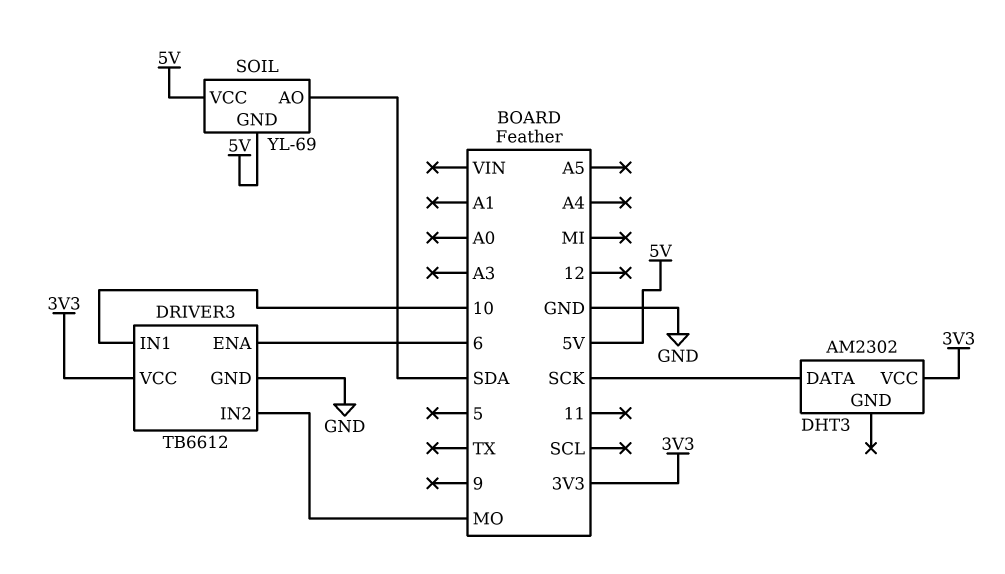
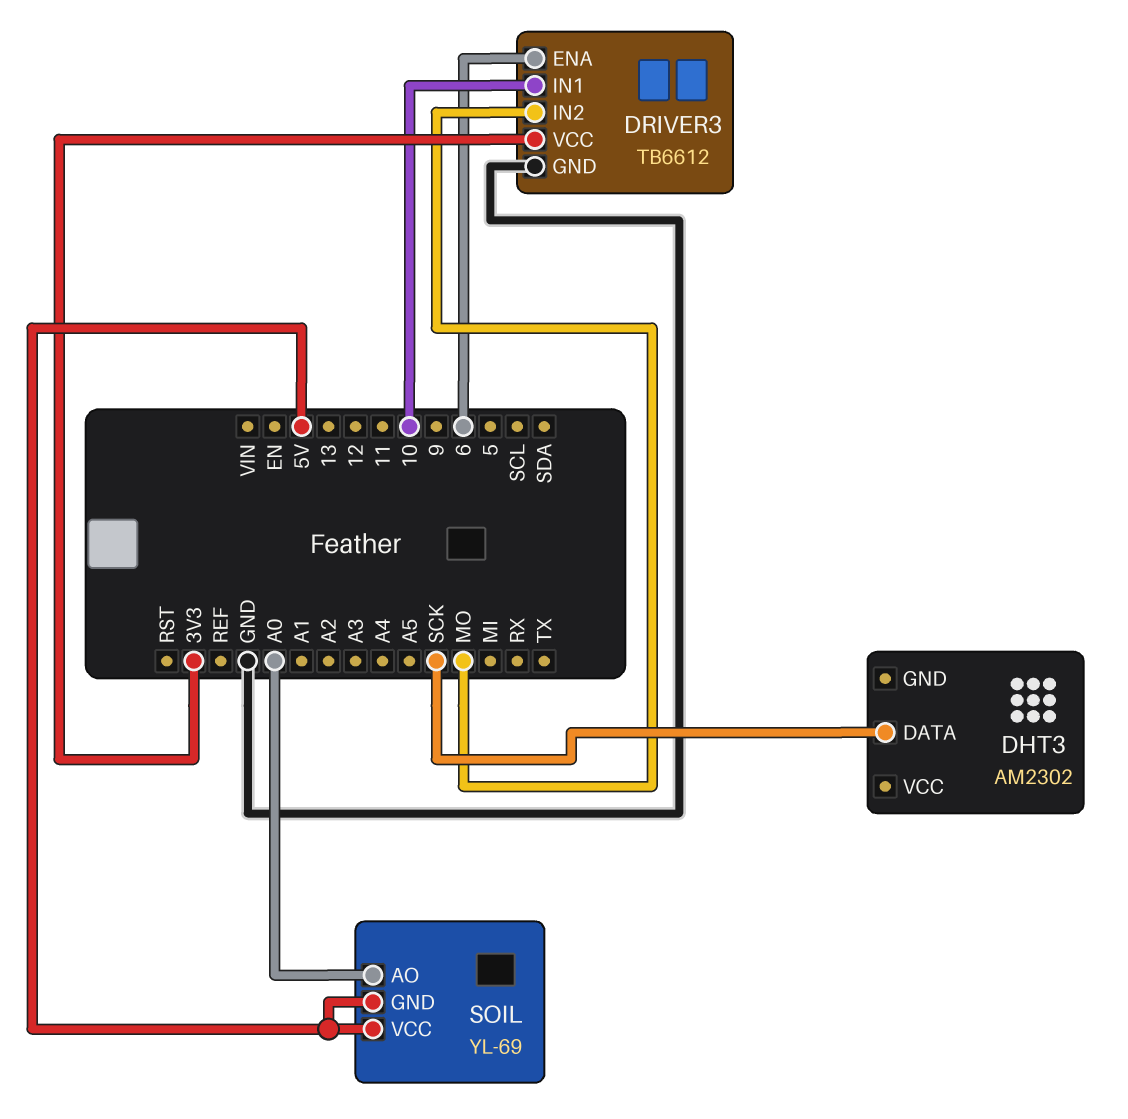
DHT3 pin VCC: 3V3 -> none
SOIL pin AO: SDA -> A0

